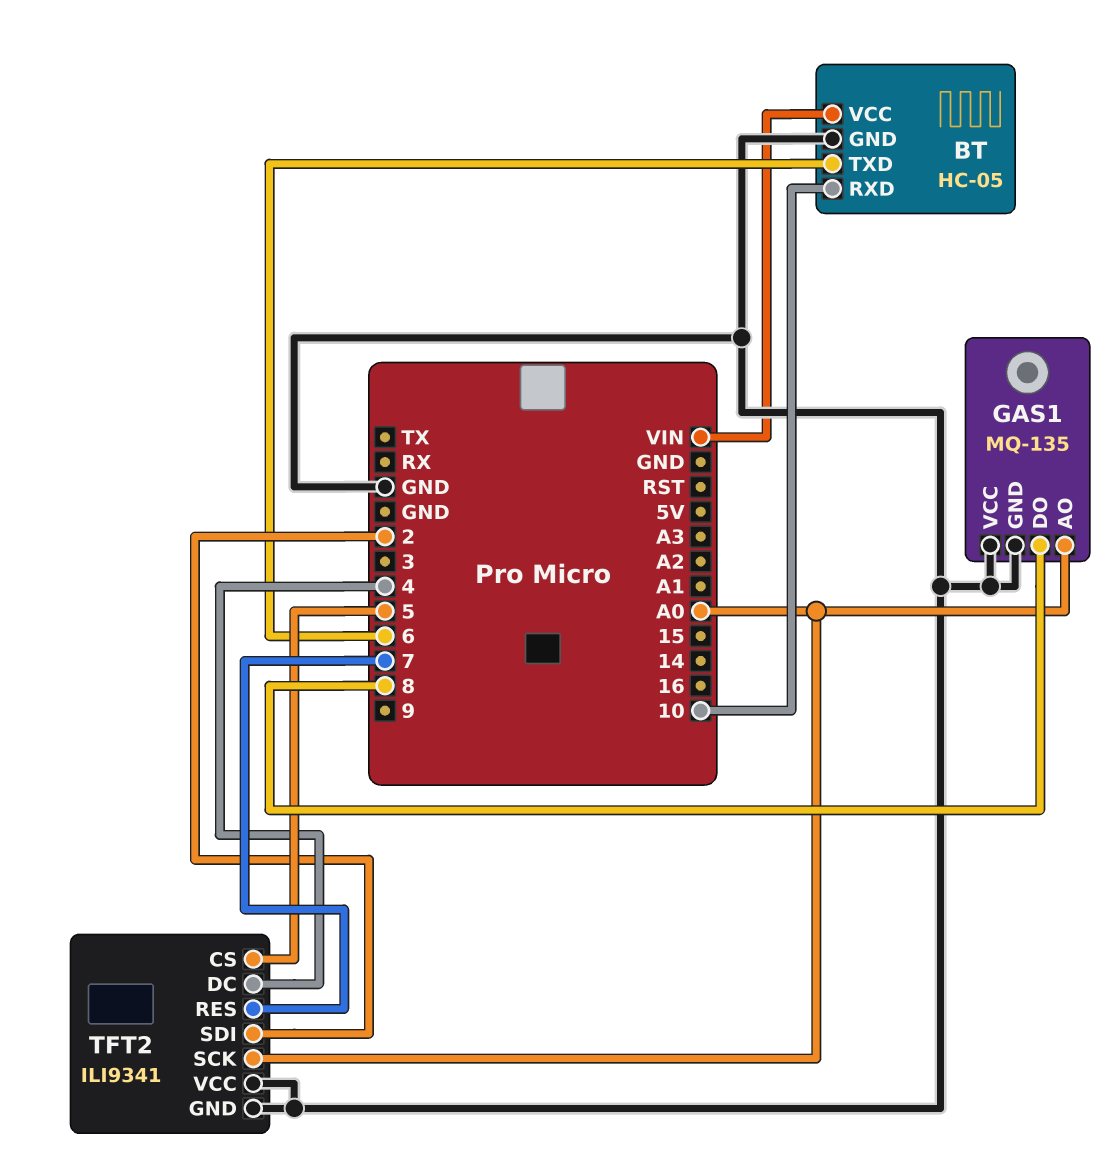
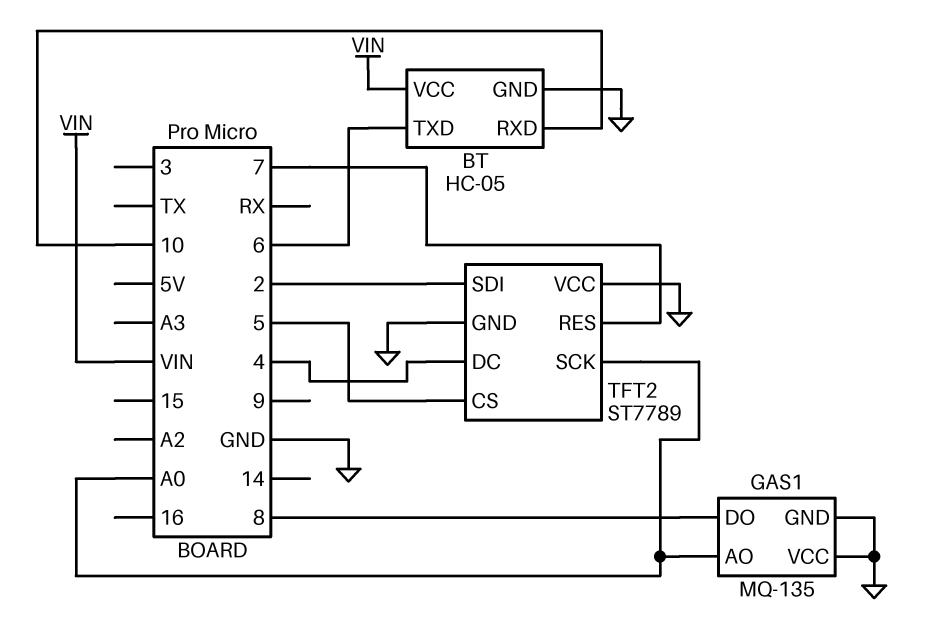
TFT2: ILI9341 -> ST7789

